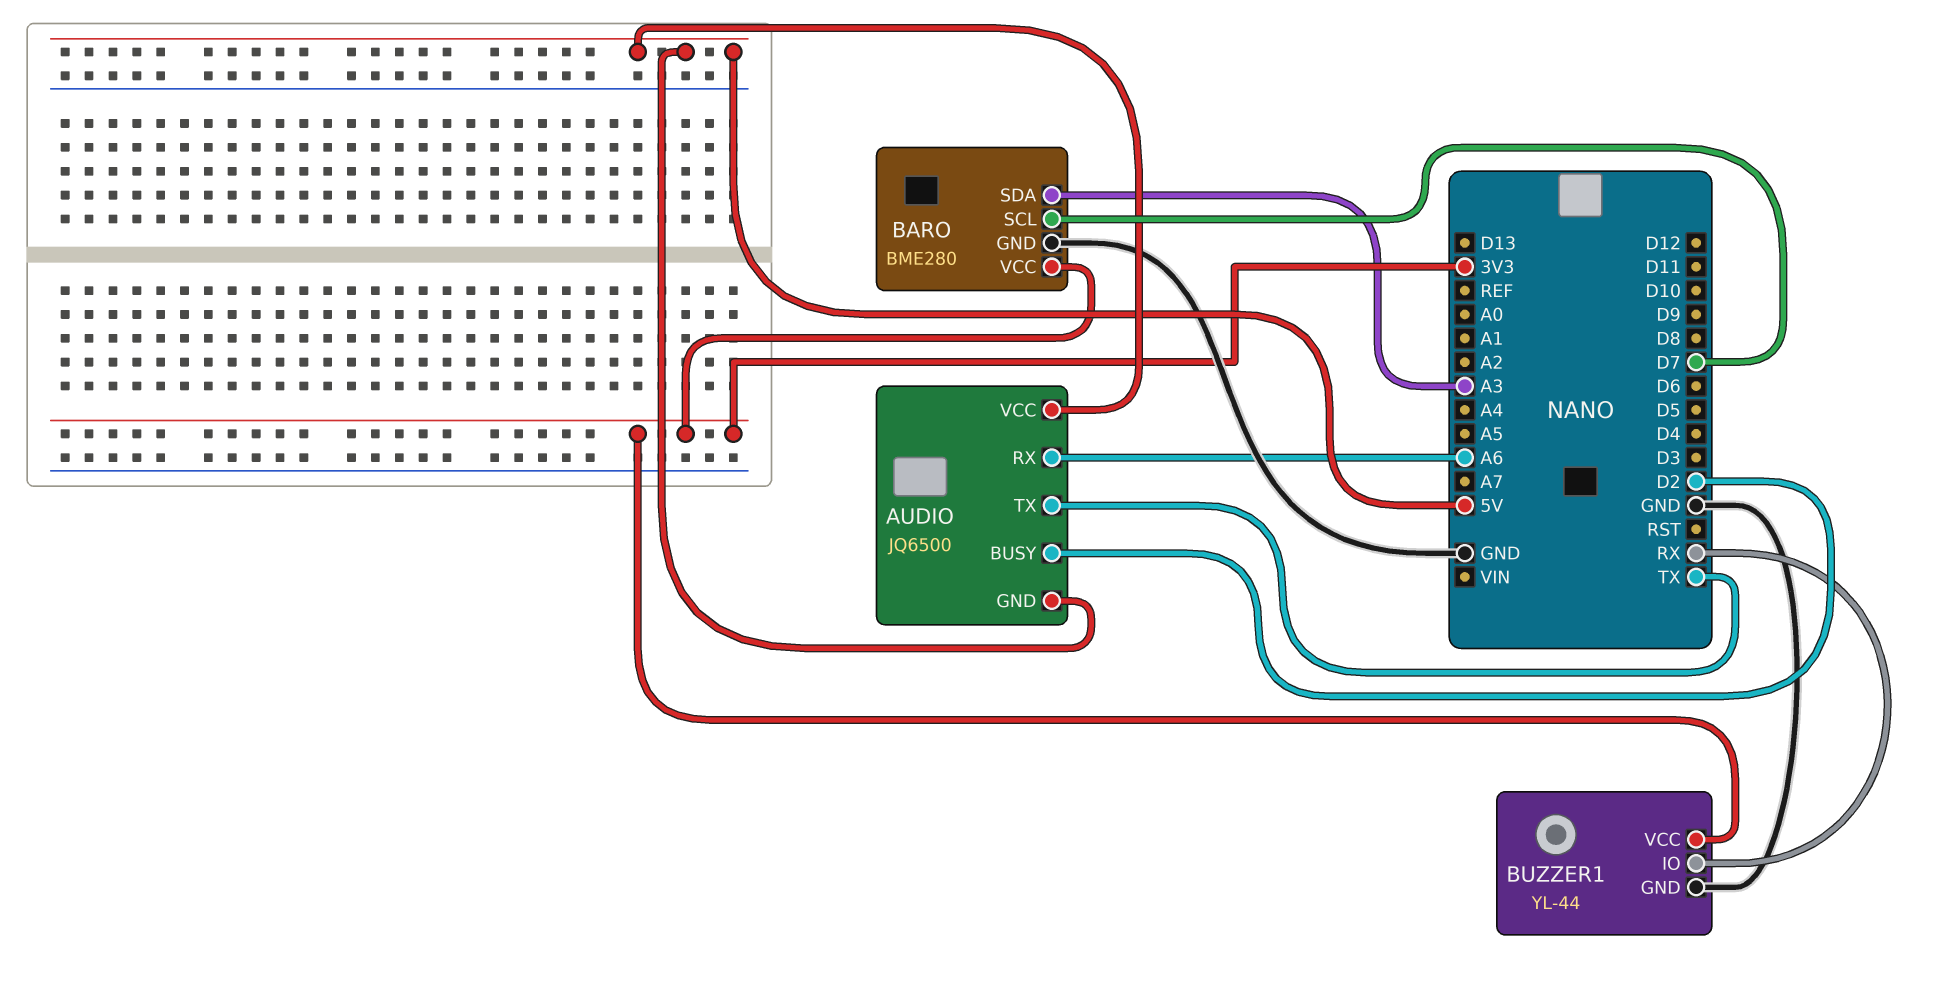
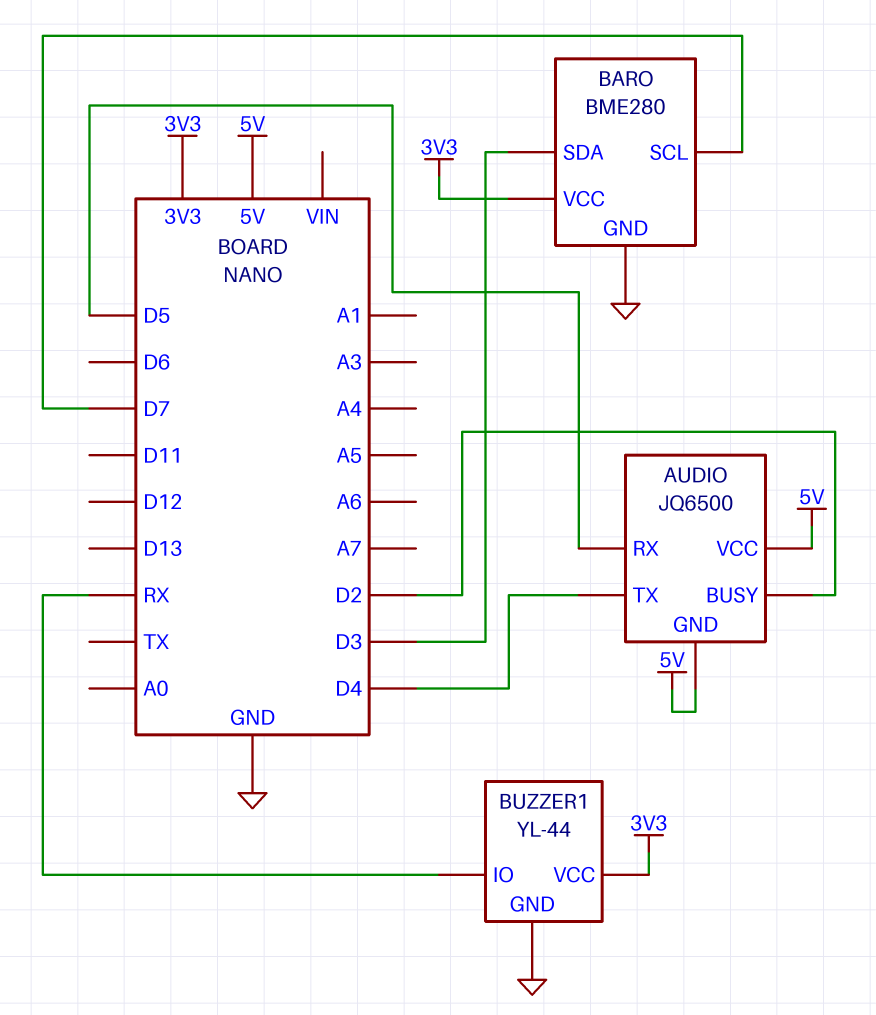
AUDIO pin RX: A6 -> D5
AUDIO pin TX: TX -> D4
BARO pin SDA: A3 -> D3

